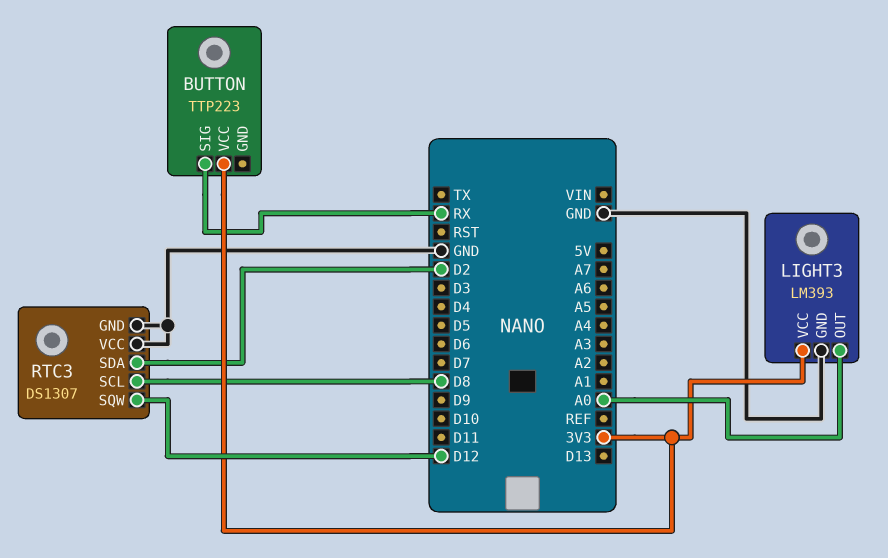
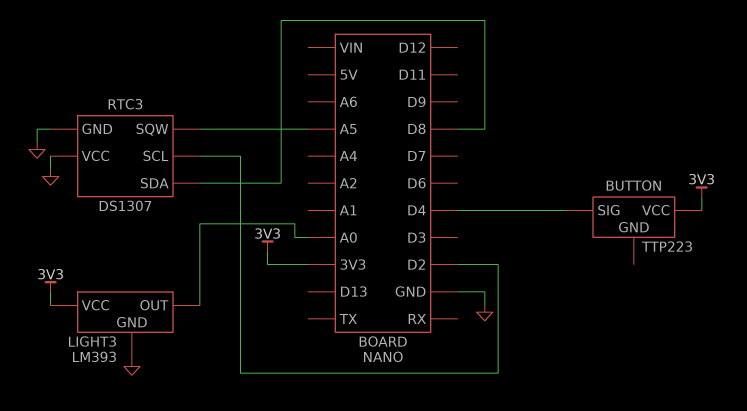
BUTTON pin SIG: RX -> D4
RTC3 pin SCL: D8 -> D2
RTC3 pin SDA: D2 -> D8
RTC3 pin SQW: D12 -> A5

